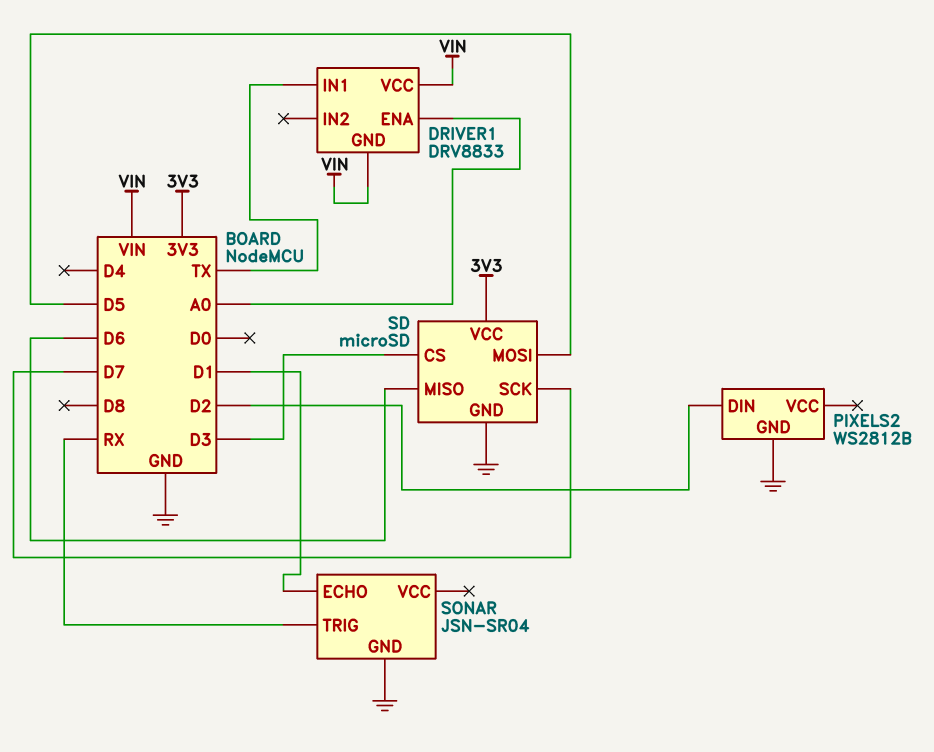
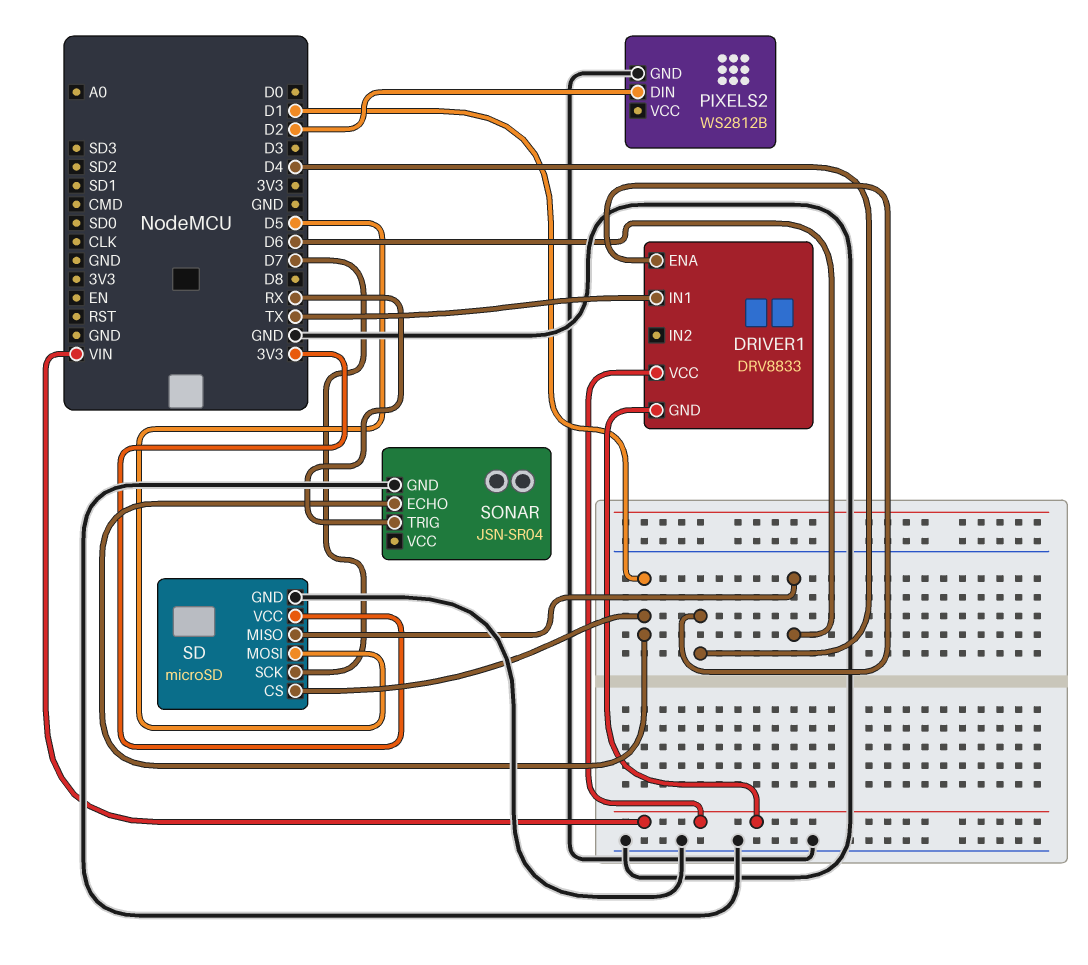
DRIVER1 pin ENA: A0 -> D4
SD pin CS: D3 -> D1

